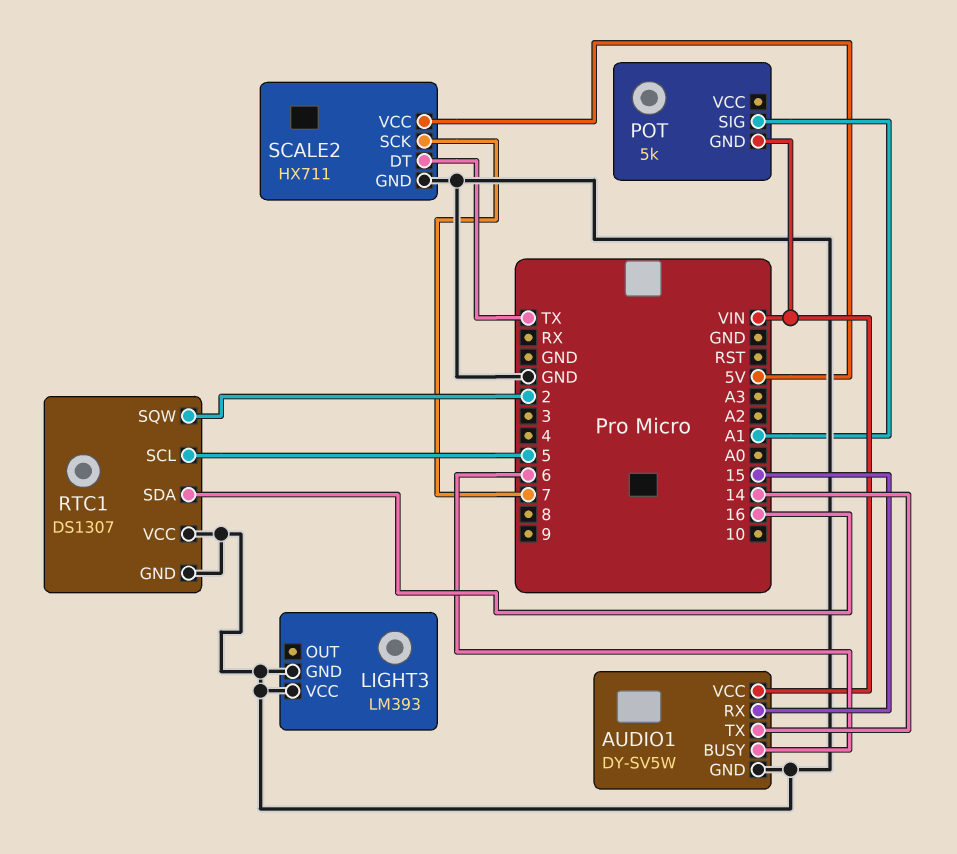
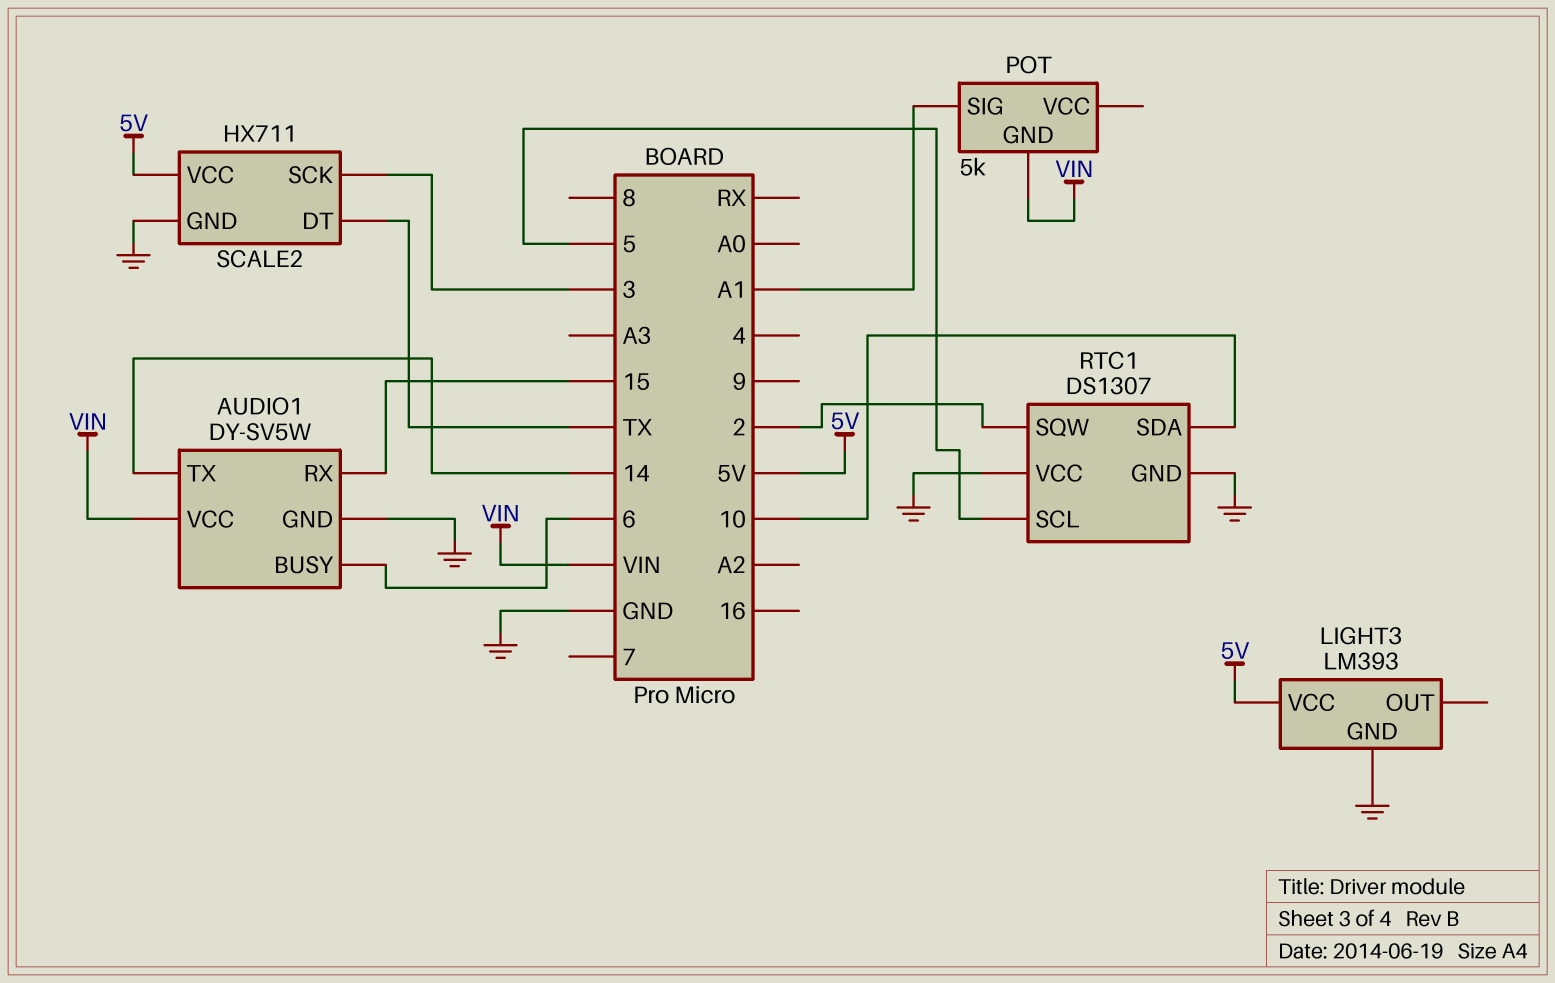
LIGHT3 pin VCC: GND -> 5V
RTC1 pin SDA: 16 -> 10
SCALE2 pin SCK: 7 -> 3

